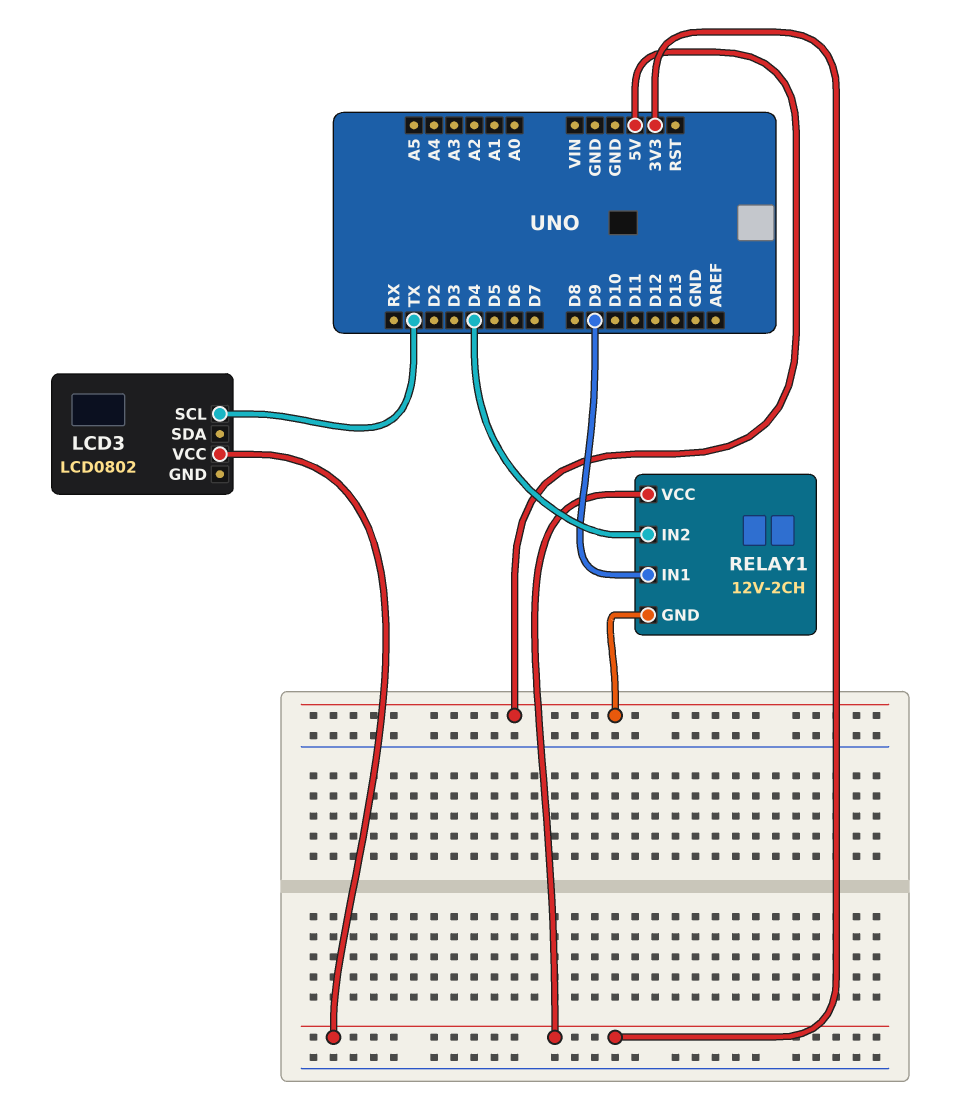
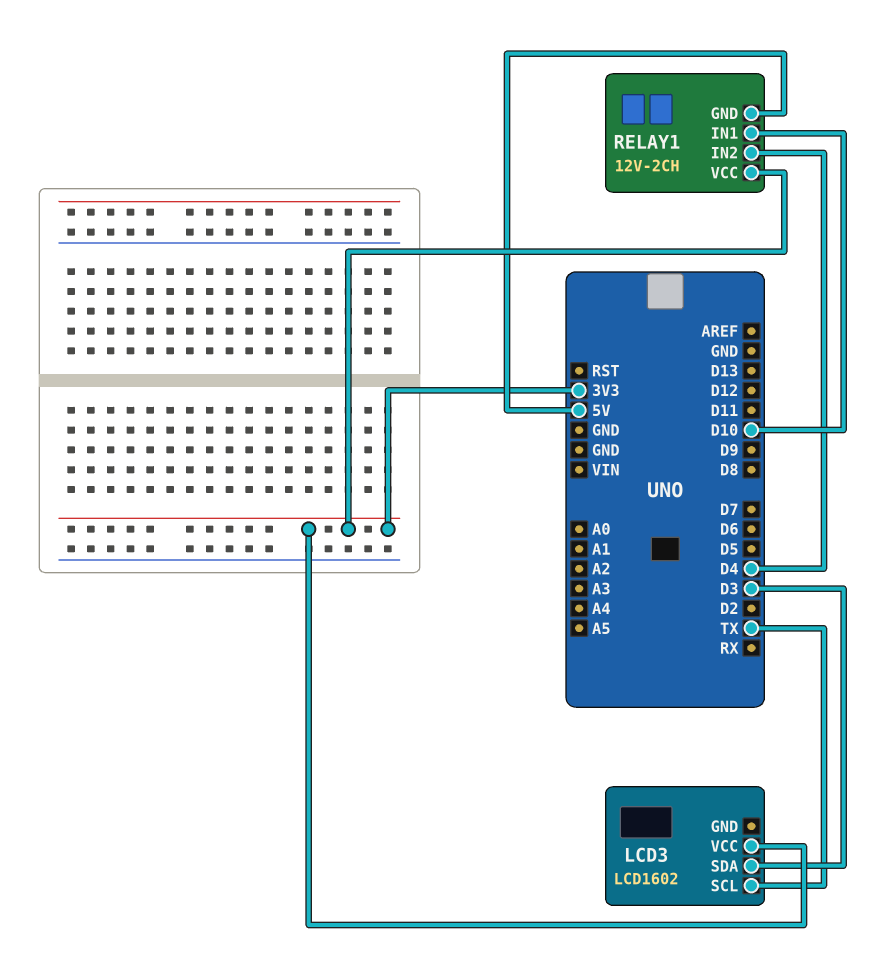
LCD3: LCD0802 -> LCD1602
LCD3 pin SDA: none -> D3
RELAY1 pin IN1: D9 -> D10

